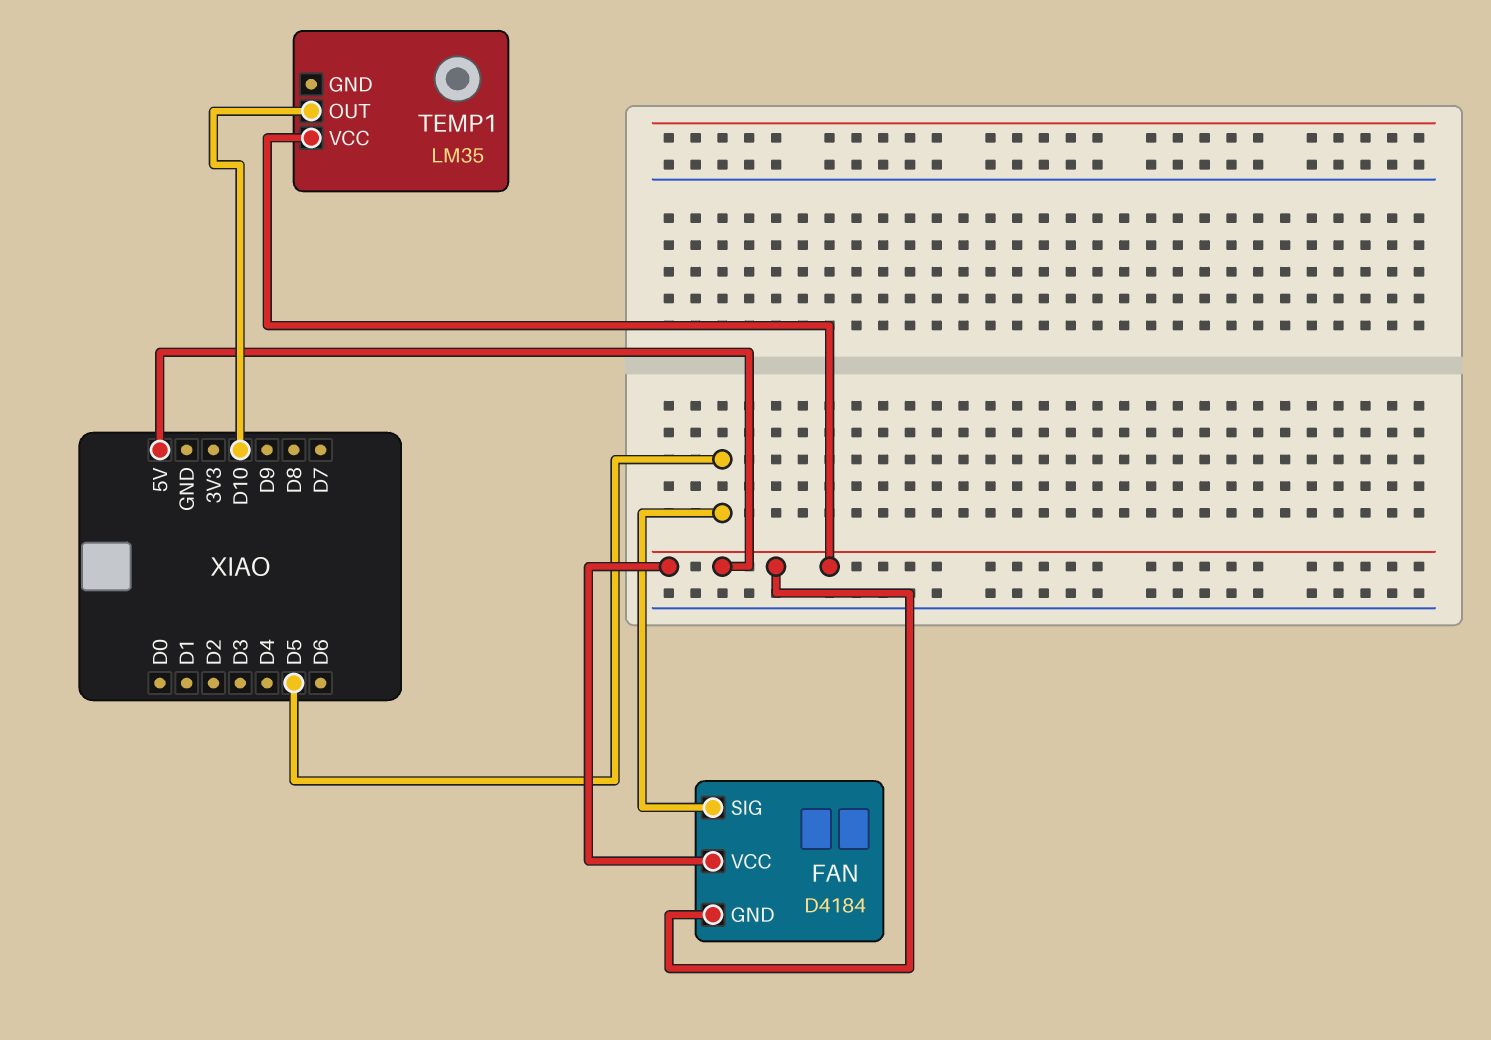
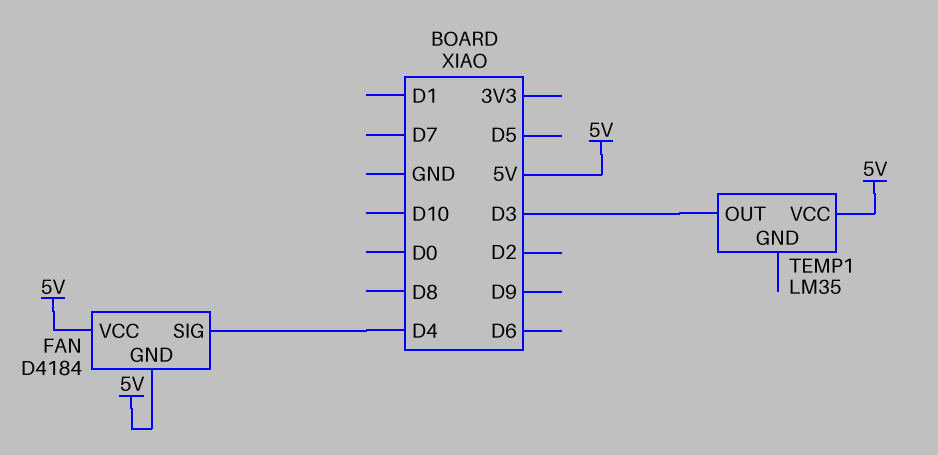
FAN pin SIG: D5 -> D4
TEMP1 pin OUT: D10 -> D3

